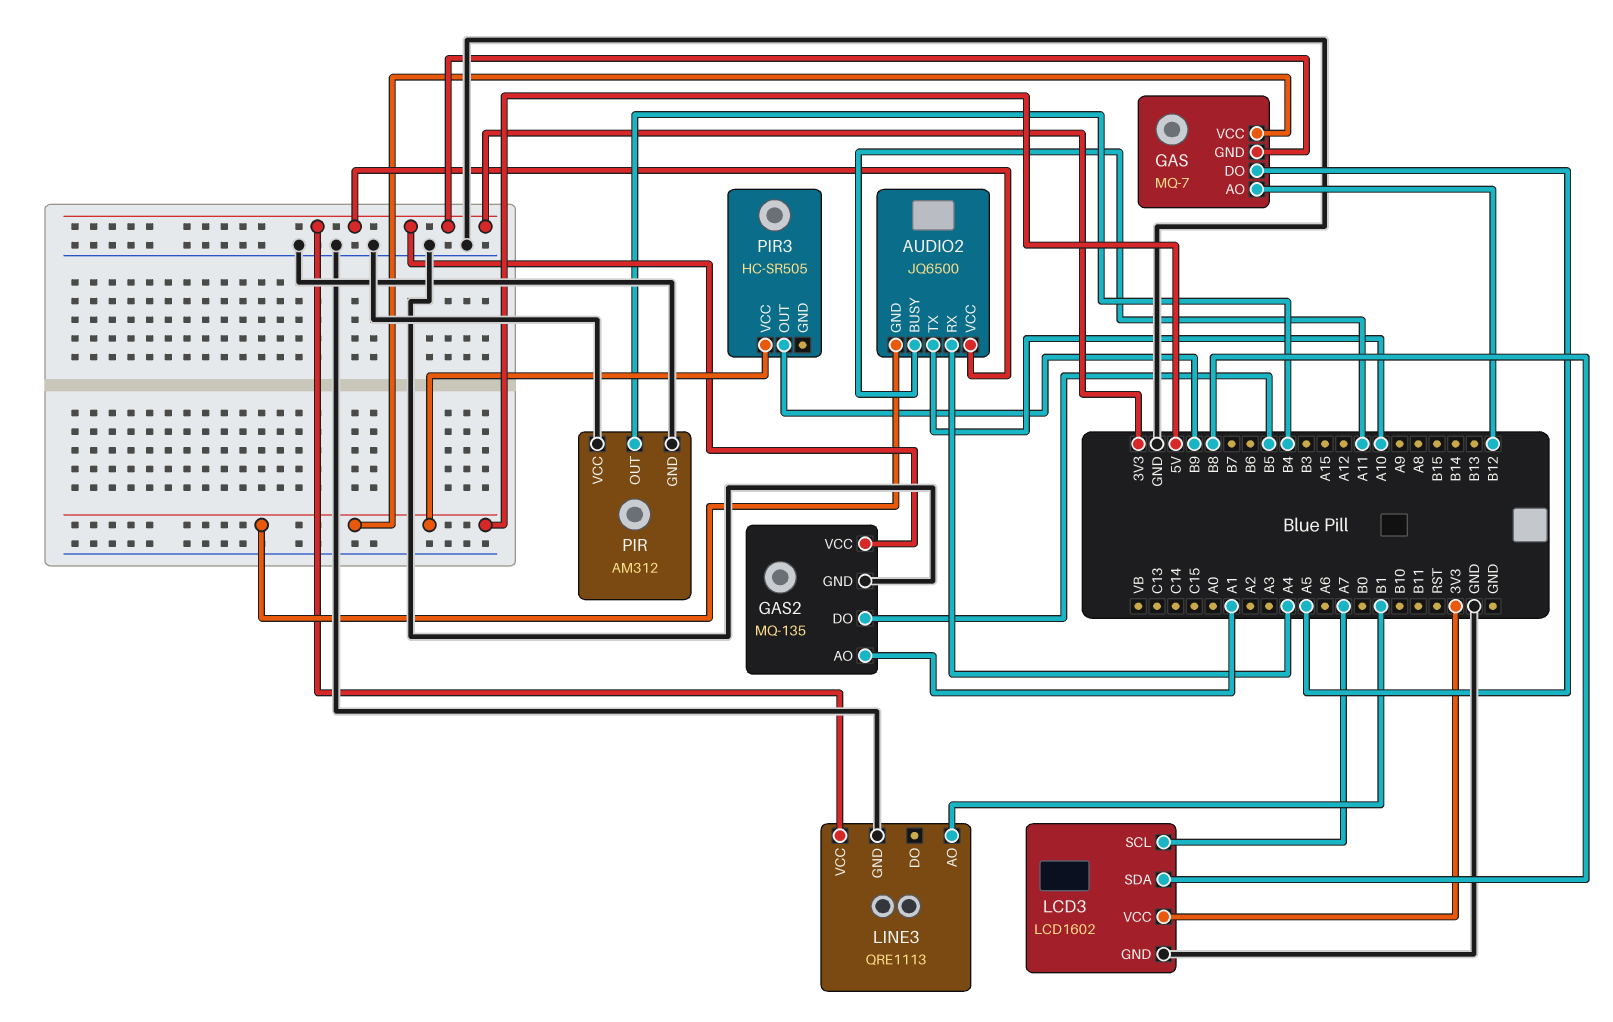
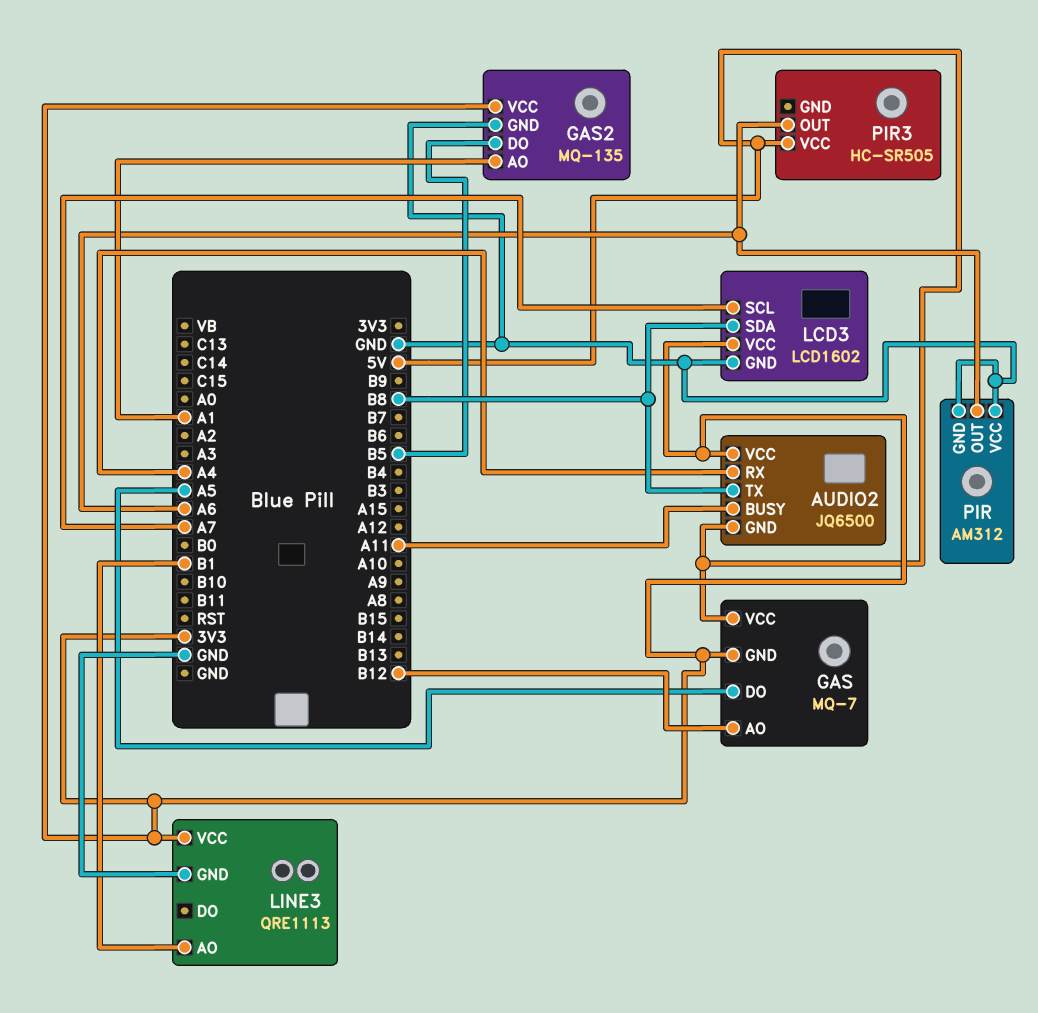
AUDIO2 pin TX: A10 -> B8
PIR pin OUT: B4 -> A6
PIR3 pin OUT: B9 -> A6

